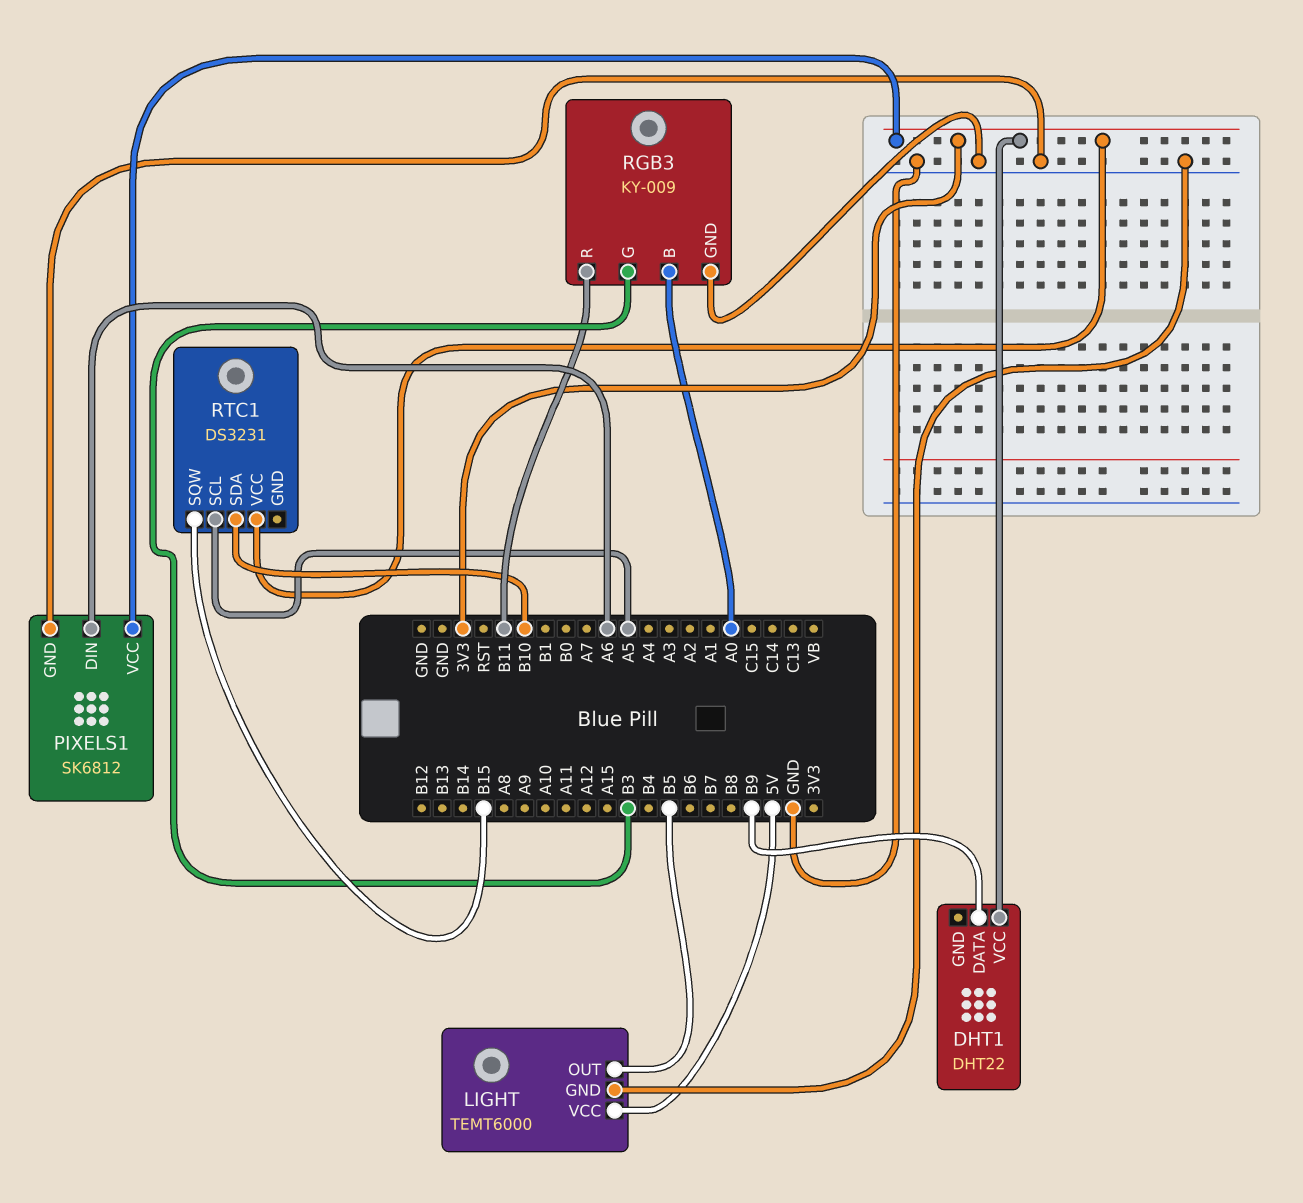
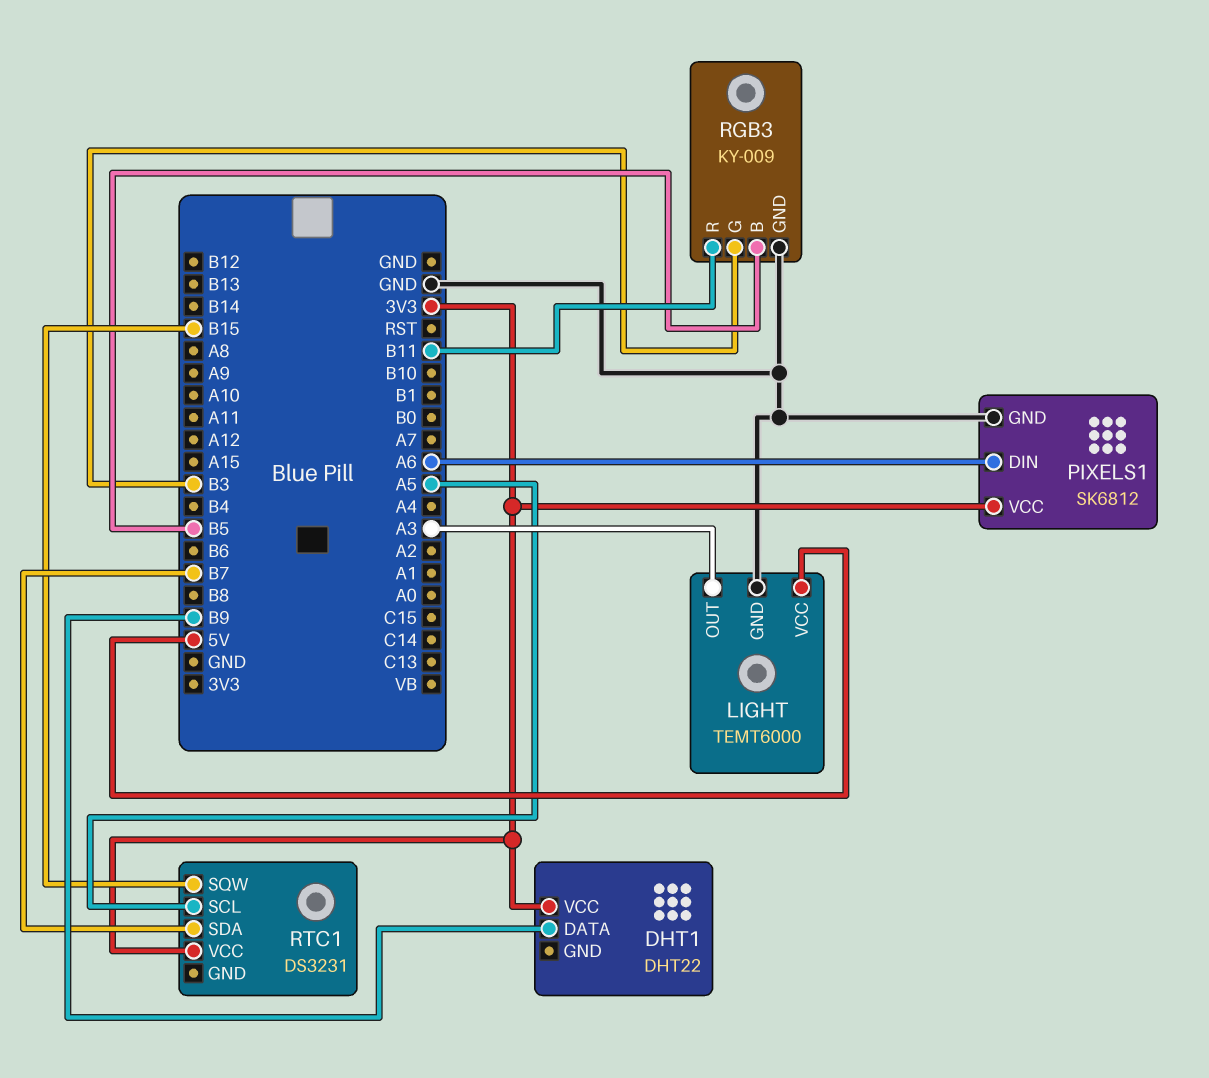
LIGHT pin OUT: B5 -> A3
RGB3 pin B: A0 -> B5
RTC1 pin SDA: B10 -> B7

